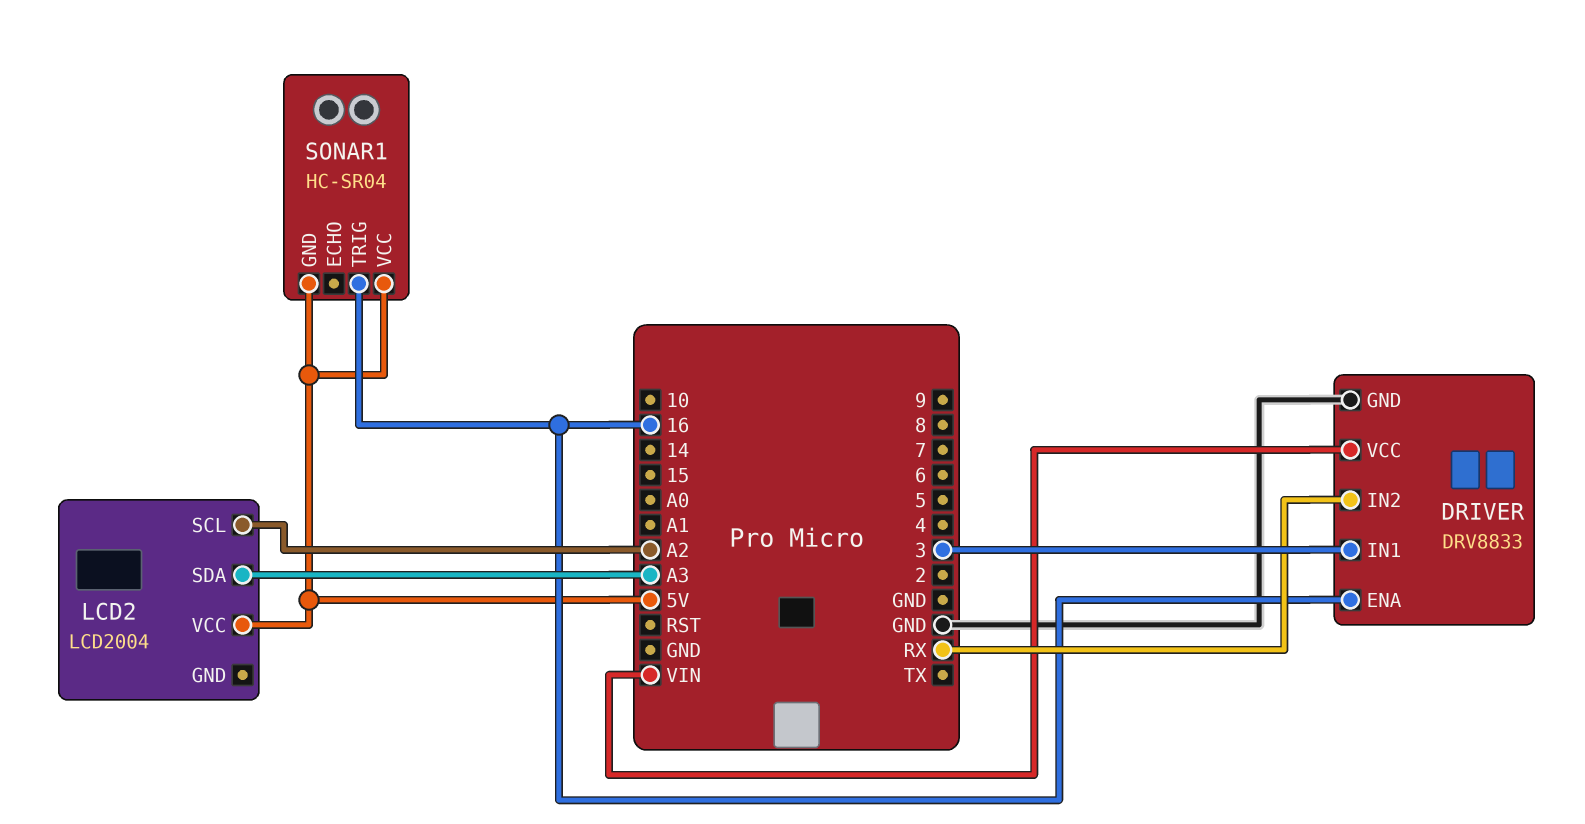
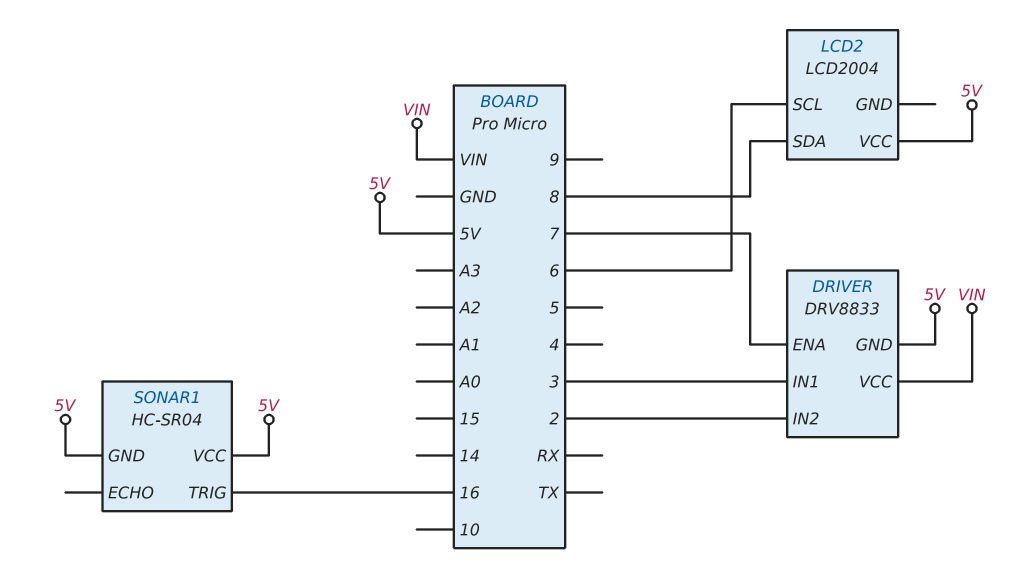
DRIVER pin ENA: 16 -> 7
DRIVER pin GND: GND -> 5V
DRIVER pin IN2: RX -> 2
LCD2 pin SCL: A2 -> 6
LCD2 pin SDA: A3 -> 8

